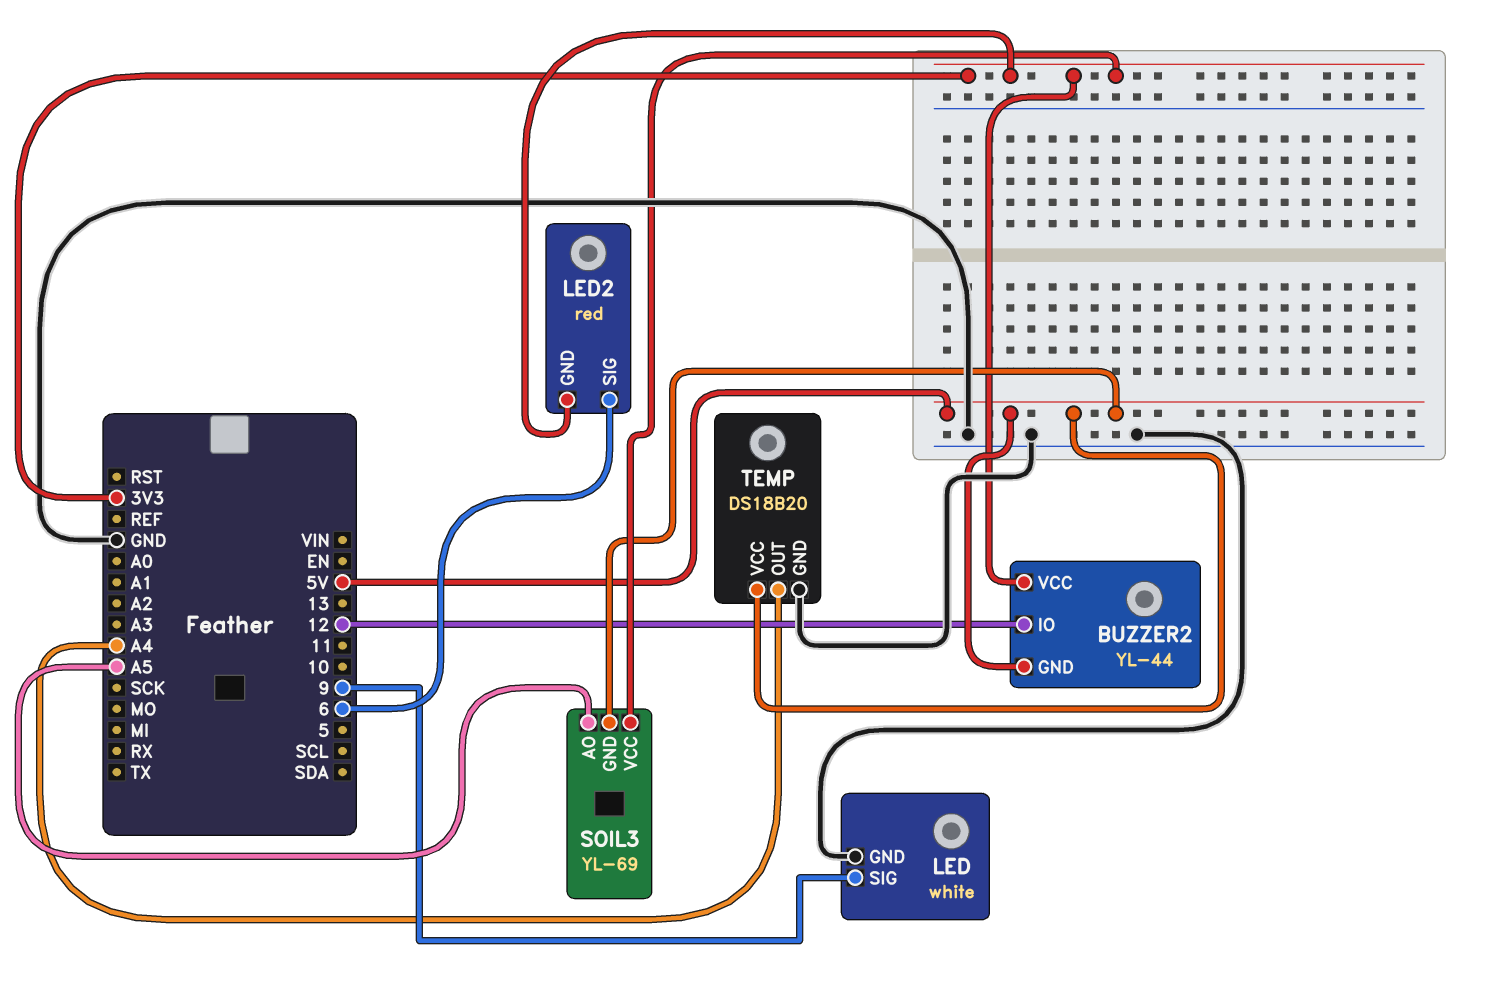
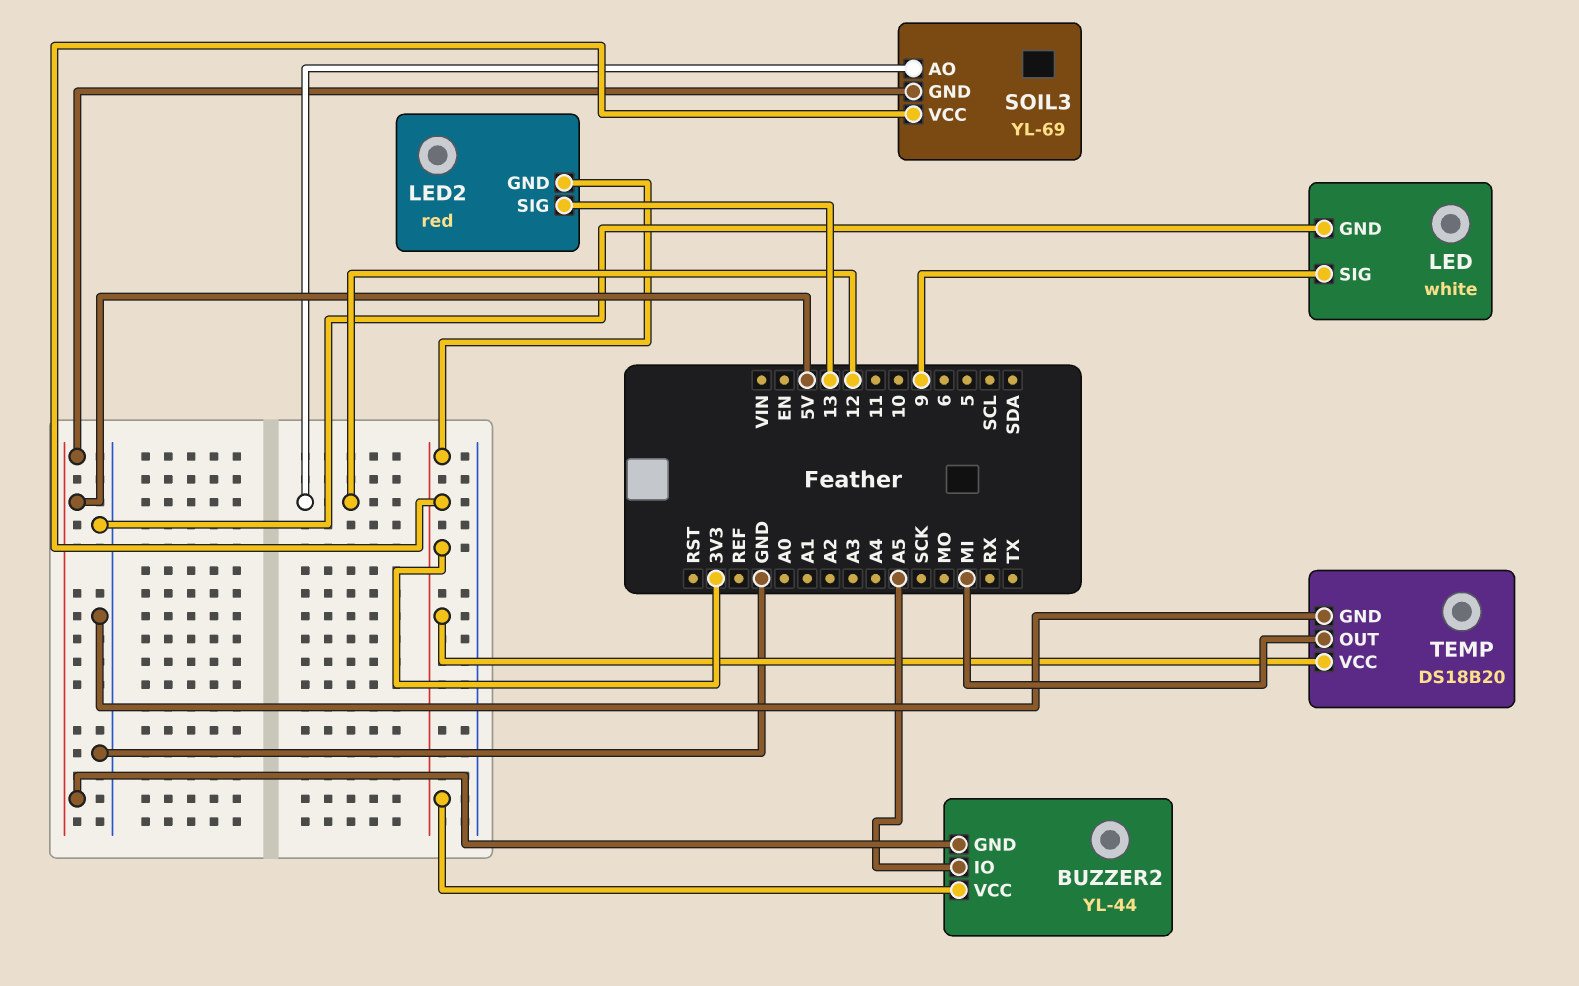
BUZZER2 pin IO: 12 -> A5
LED2 pin SIG: 6 -> 13
SOIL3 pin AO: A5 -> 12
TEMP pin OUT: A4 -> MI
TEMP pin VCC: 5V -> 3V3

